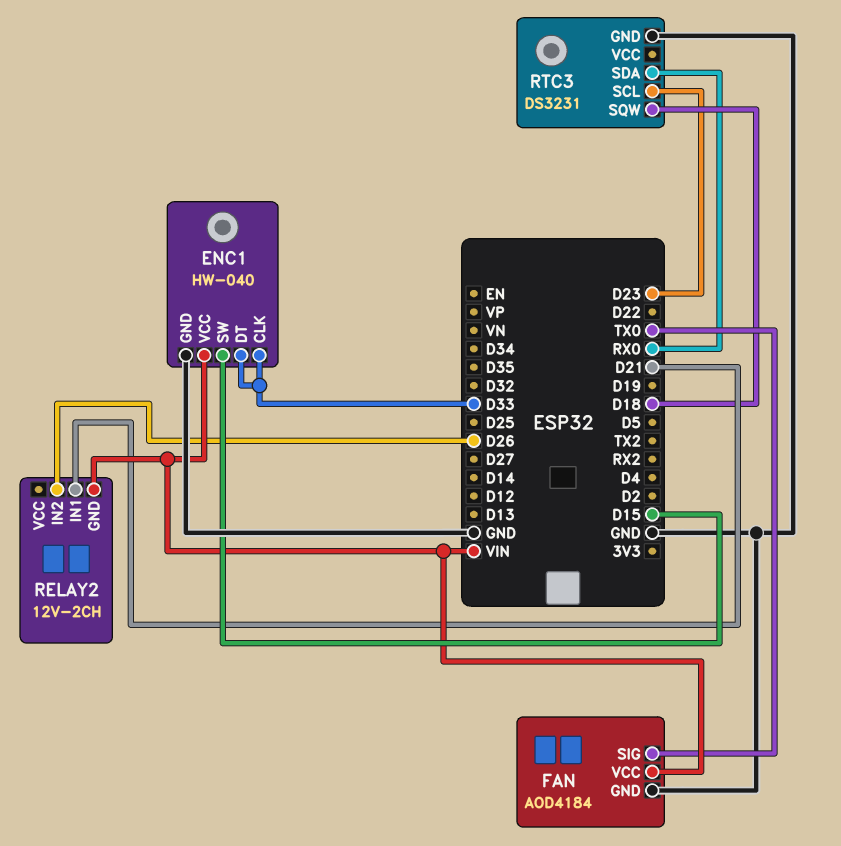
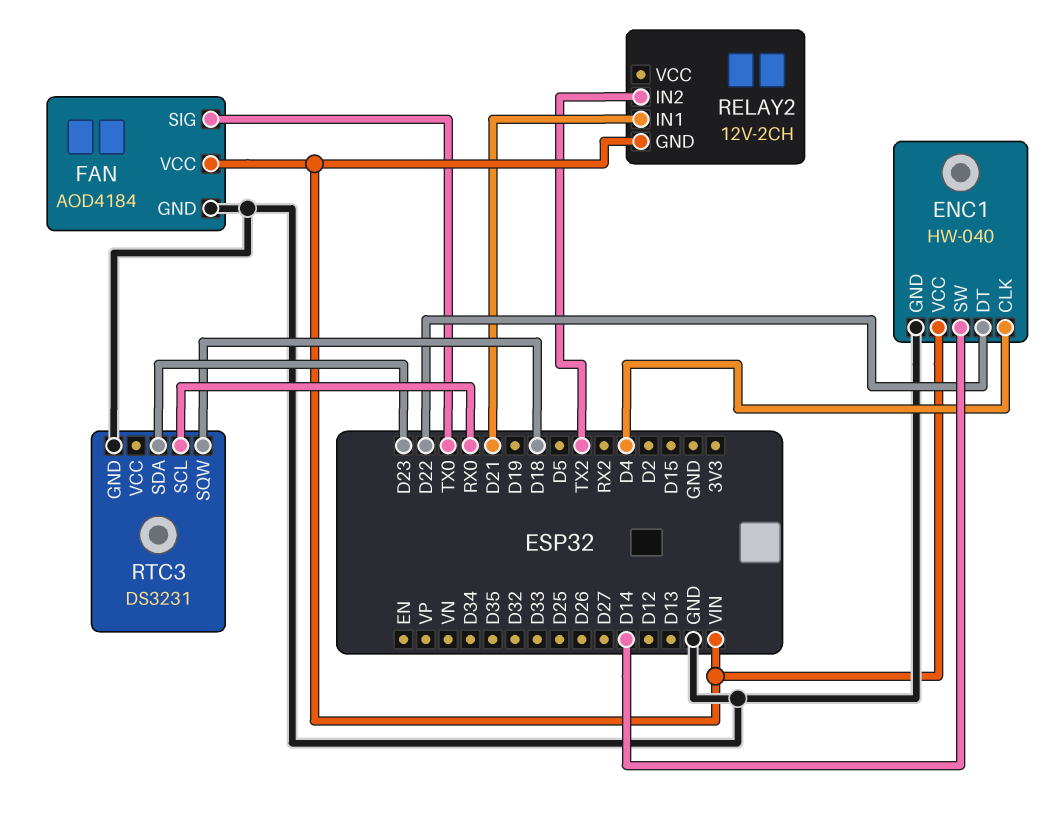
ENC1 pin CLK: D33 -> D4
ENC1 pin DT: D33 -> D22
ENC1 pin SW: D15 -> D14
RELAY2 pin IN2: D26 -> TX2
RTC3 pin SCL: D23 -> RX0
RTC3 pin SDA: RX0 -> D23

